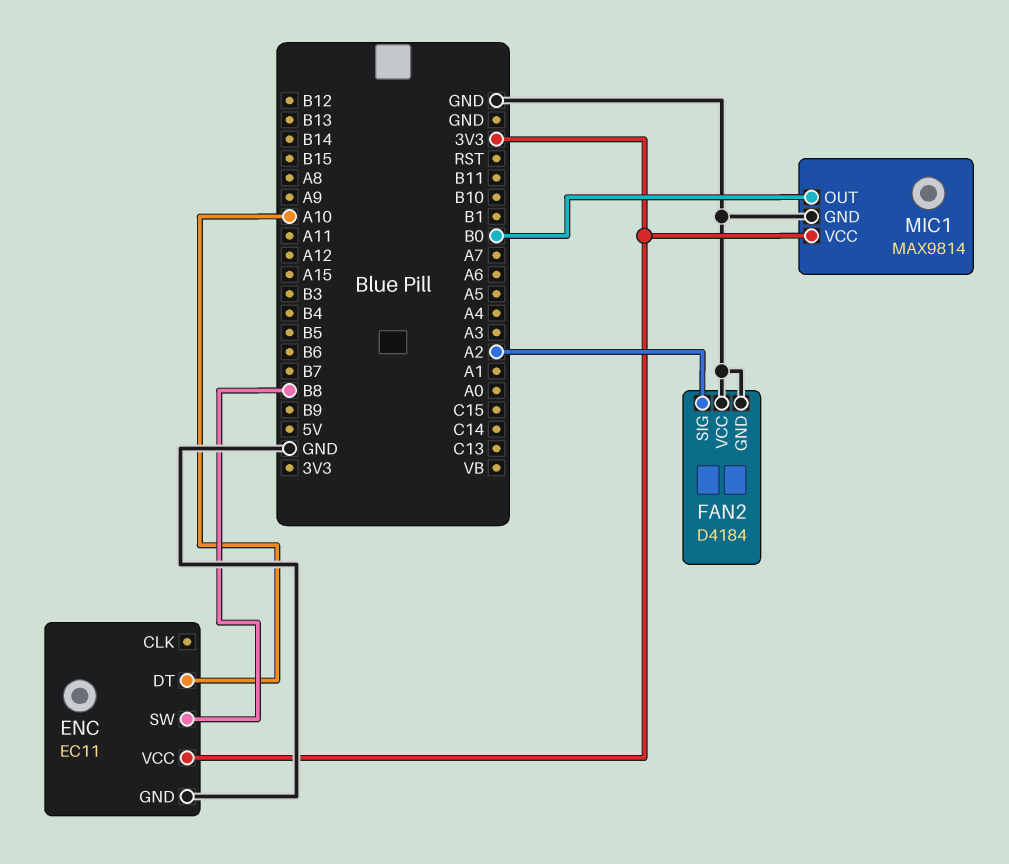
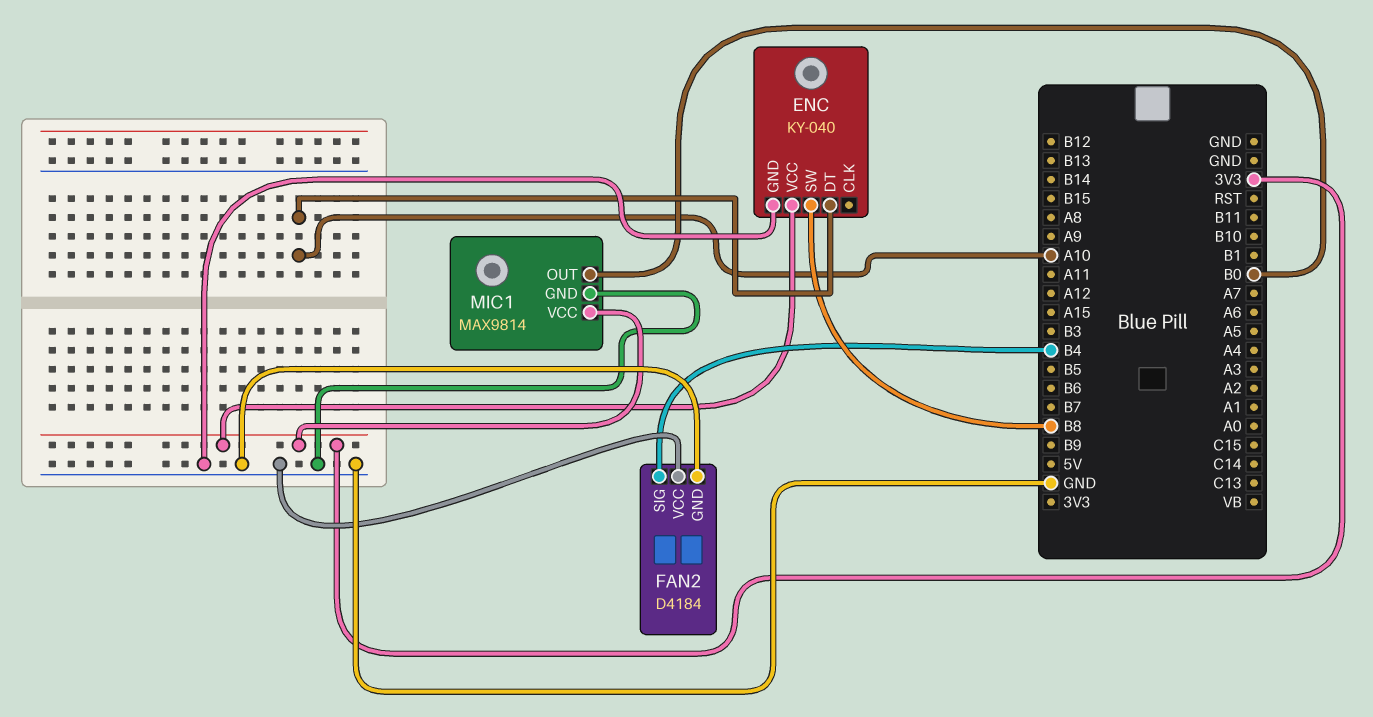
ENC: EC11 -> KY-040
FAN2 pin SIG: A2 -> B4

